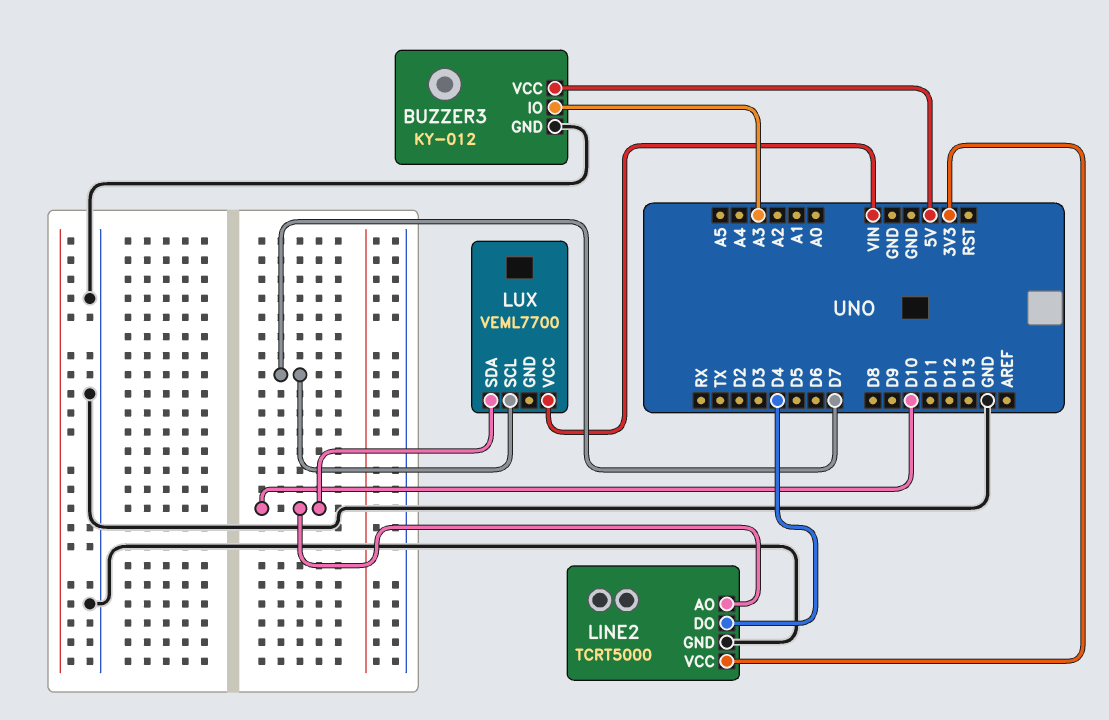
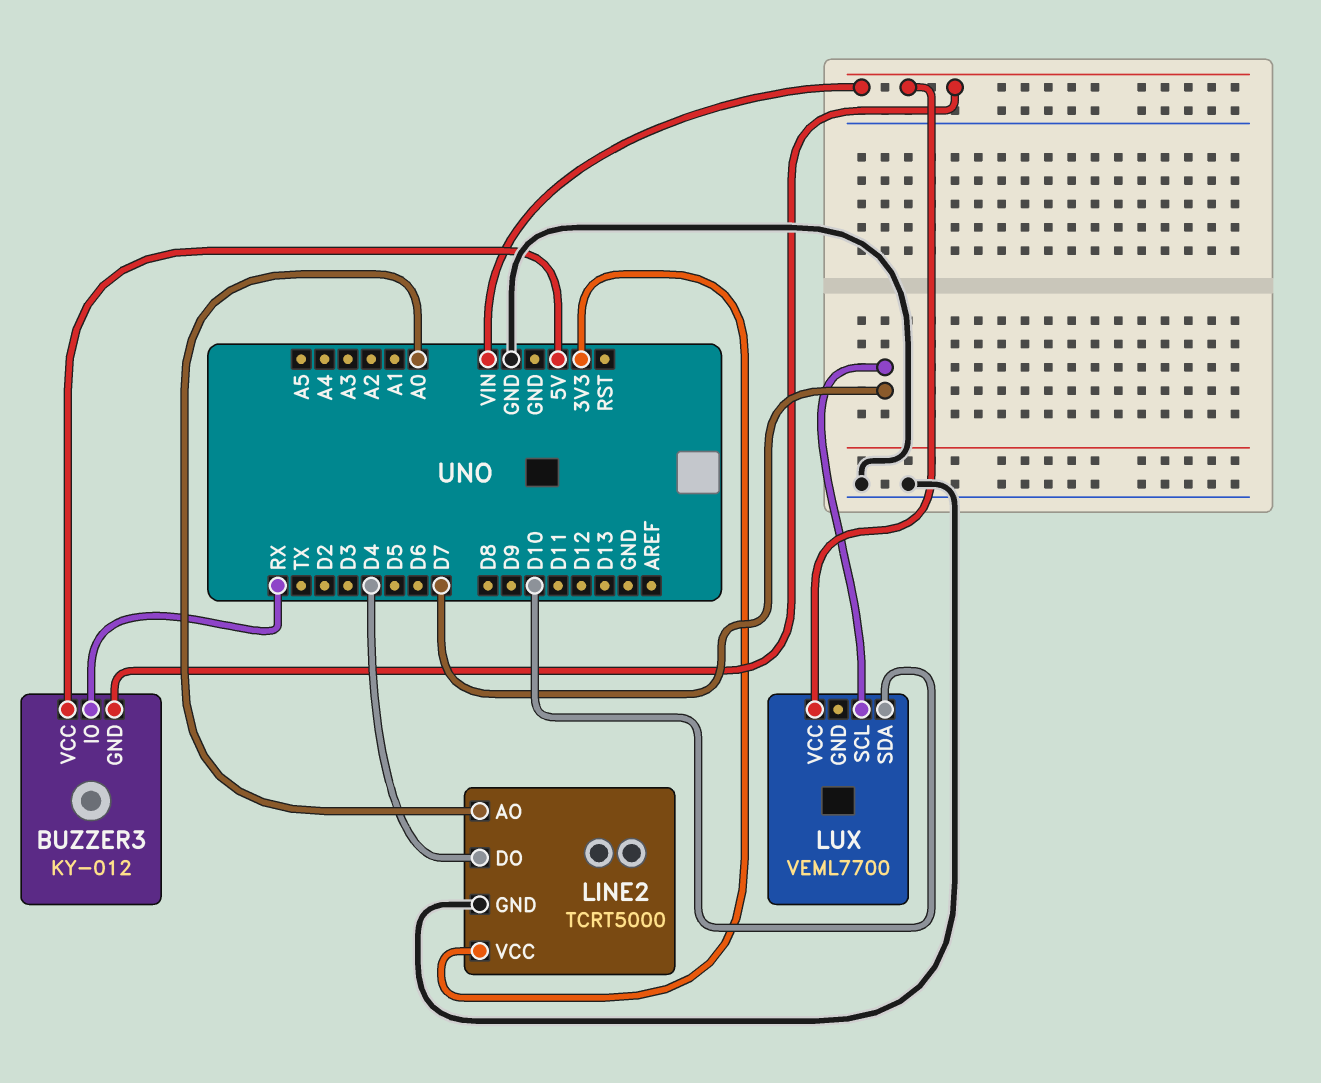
BUZZER3 pin GND: GND -> VIN
BUZZER3 pin IO: A3 -> RX
LINE2 pin AO: D10 -> A0

